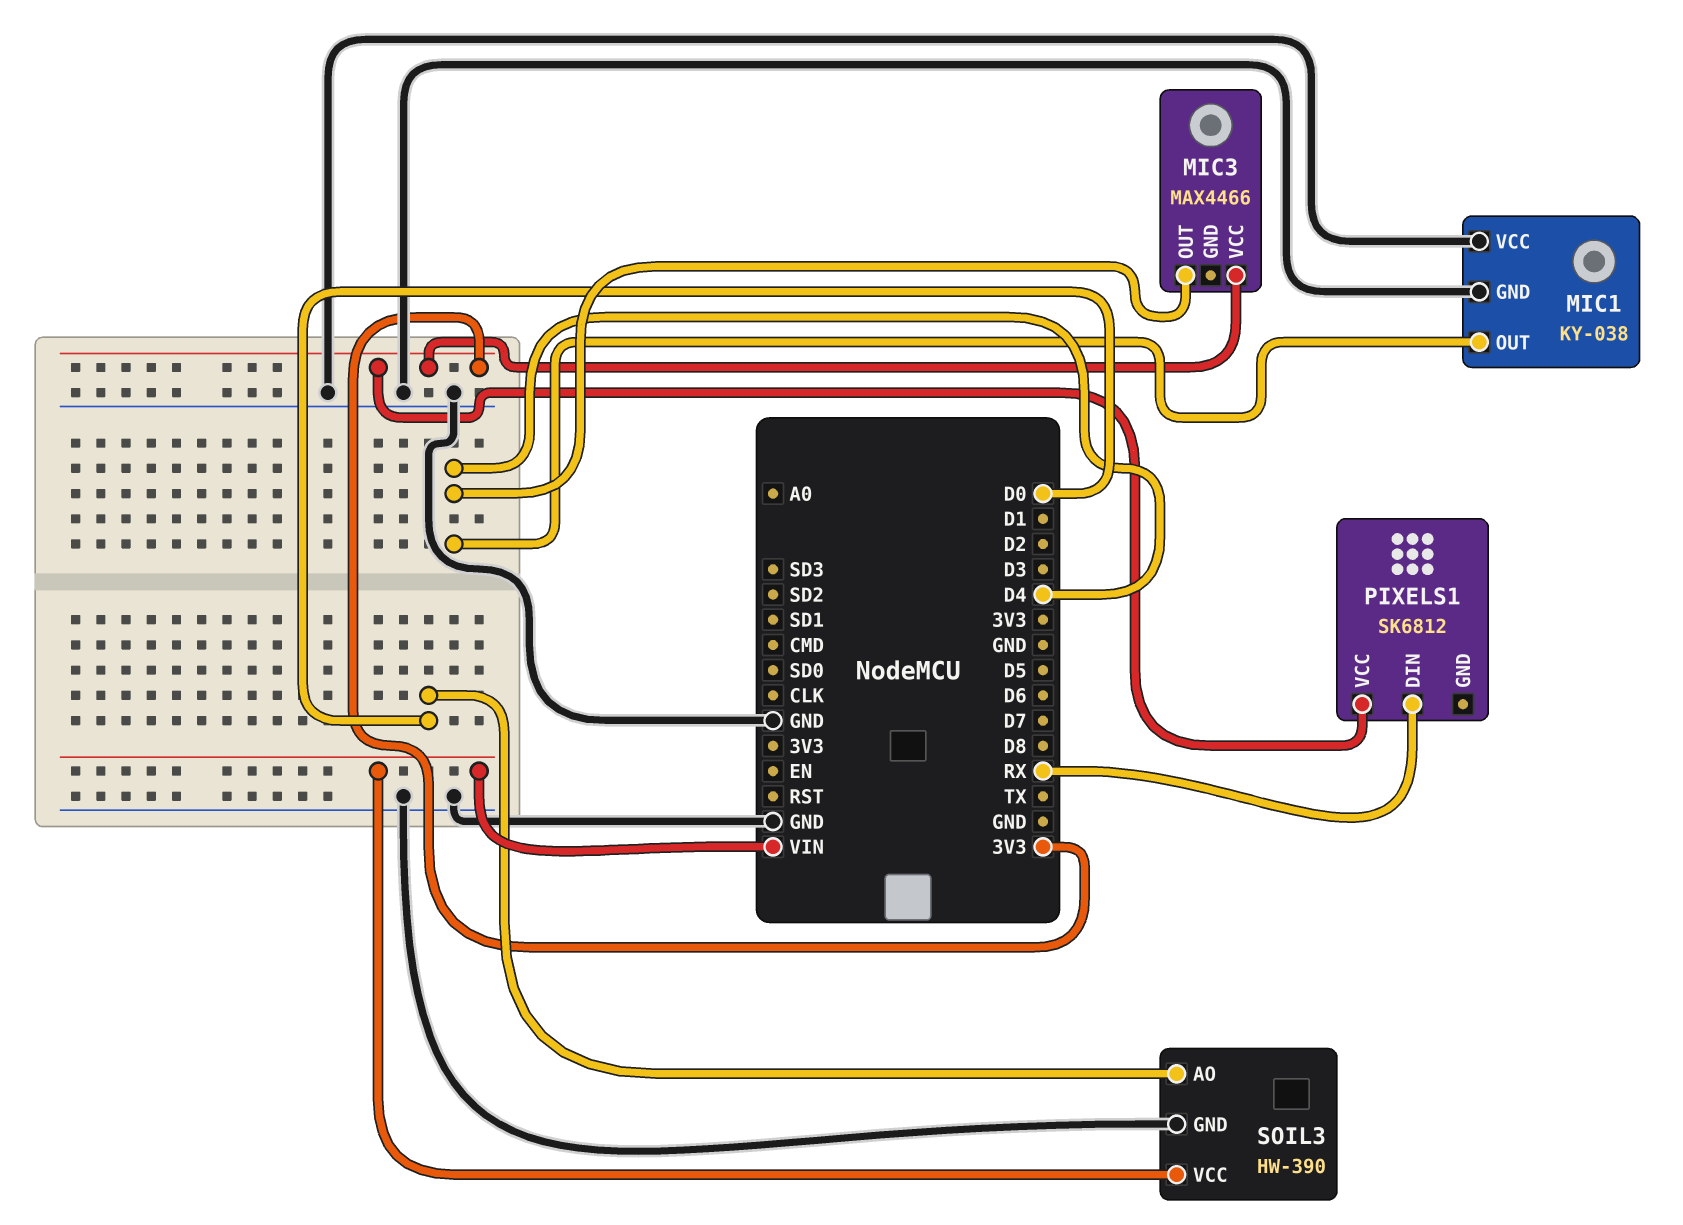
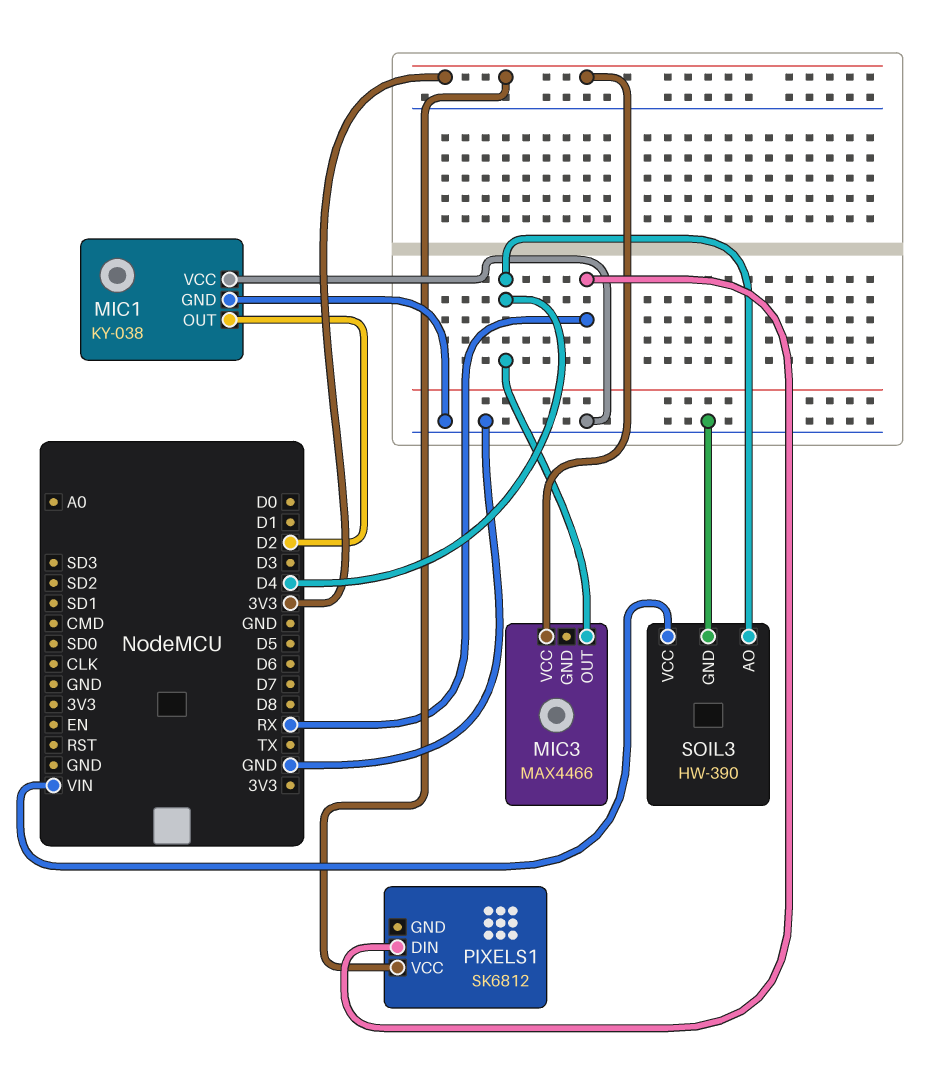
MIC1 pin OUT: D4 -> D2
SOIL3 pin AO: D0 -> D4

